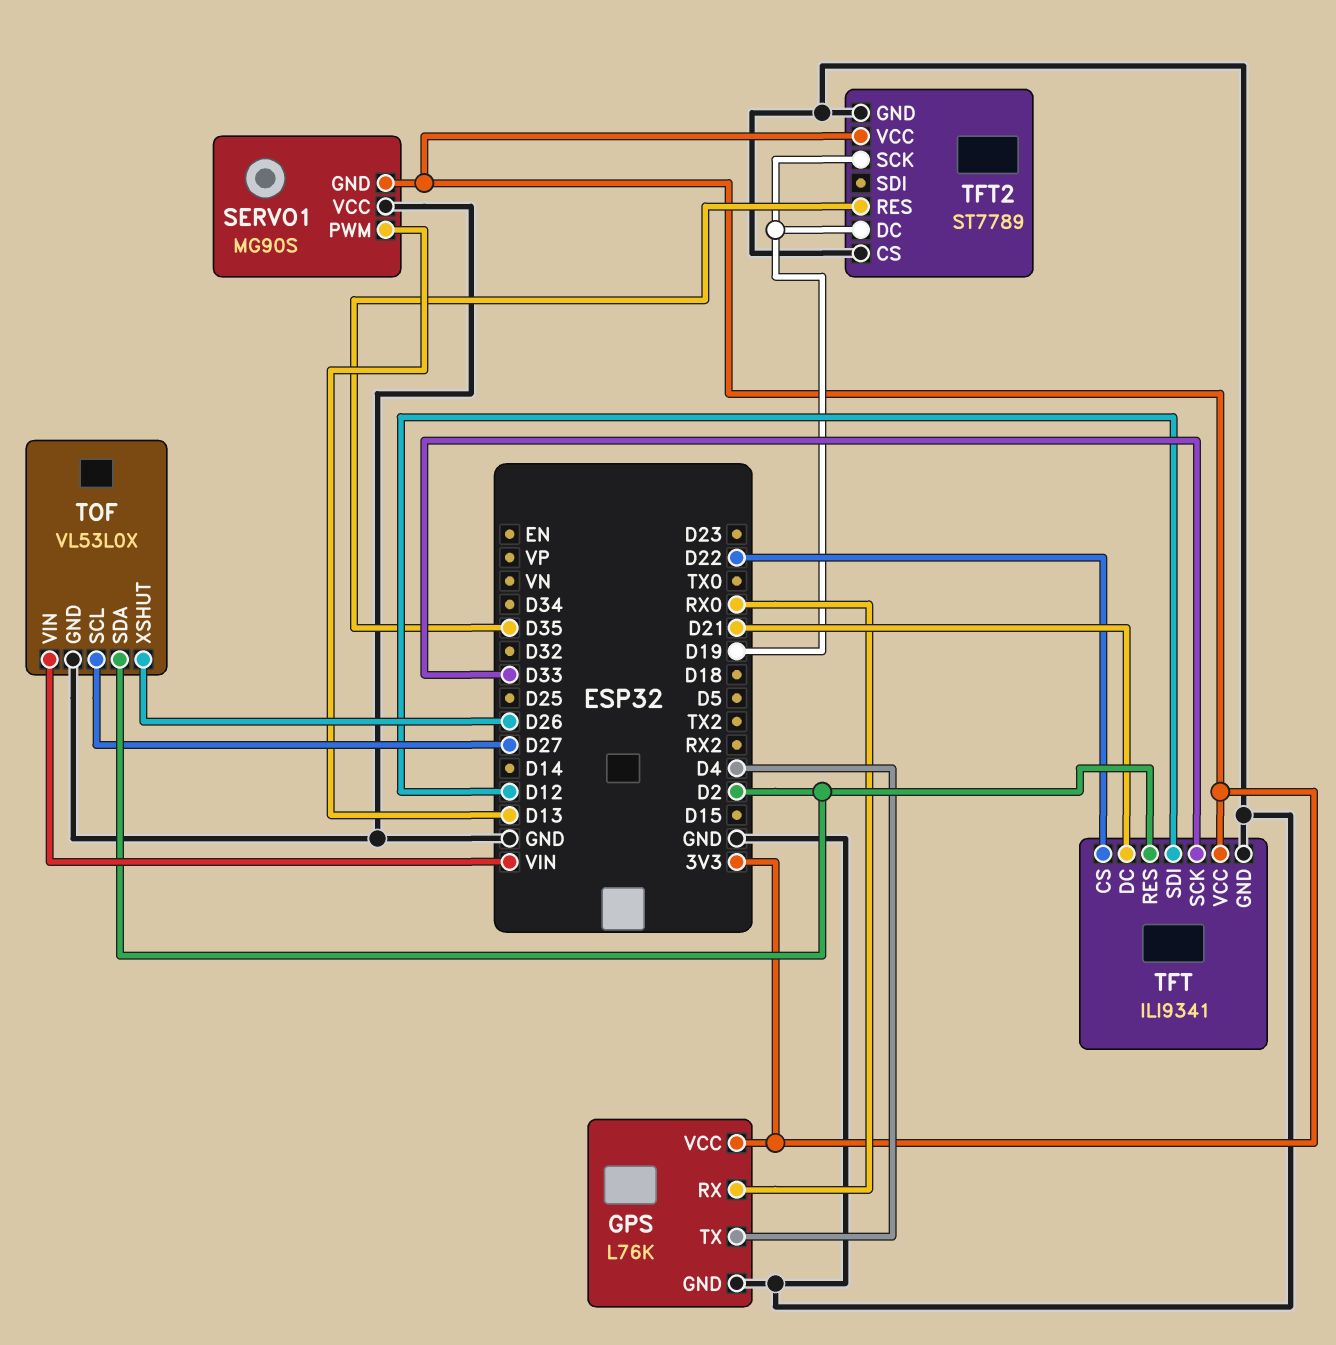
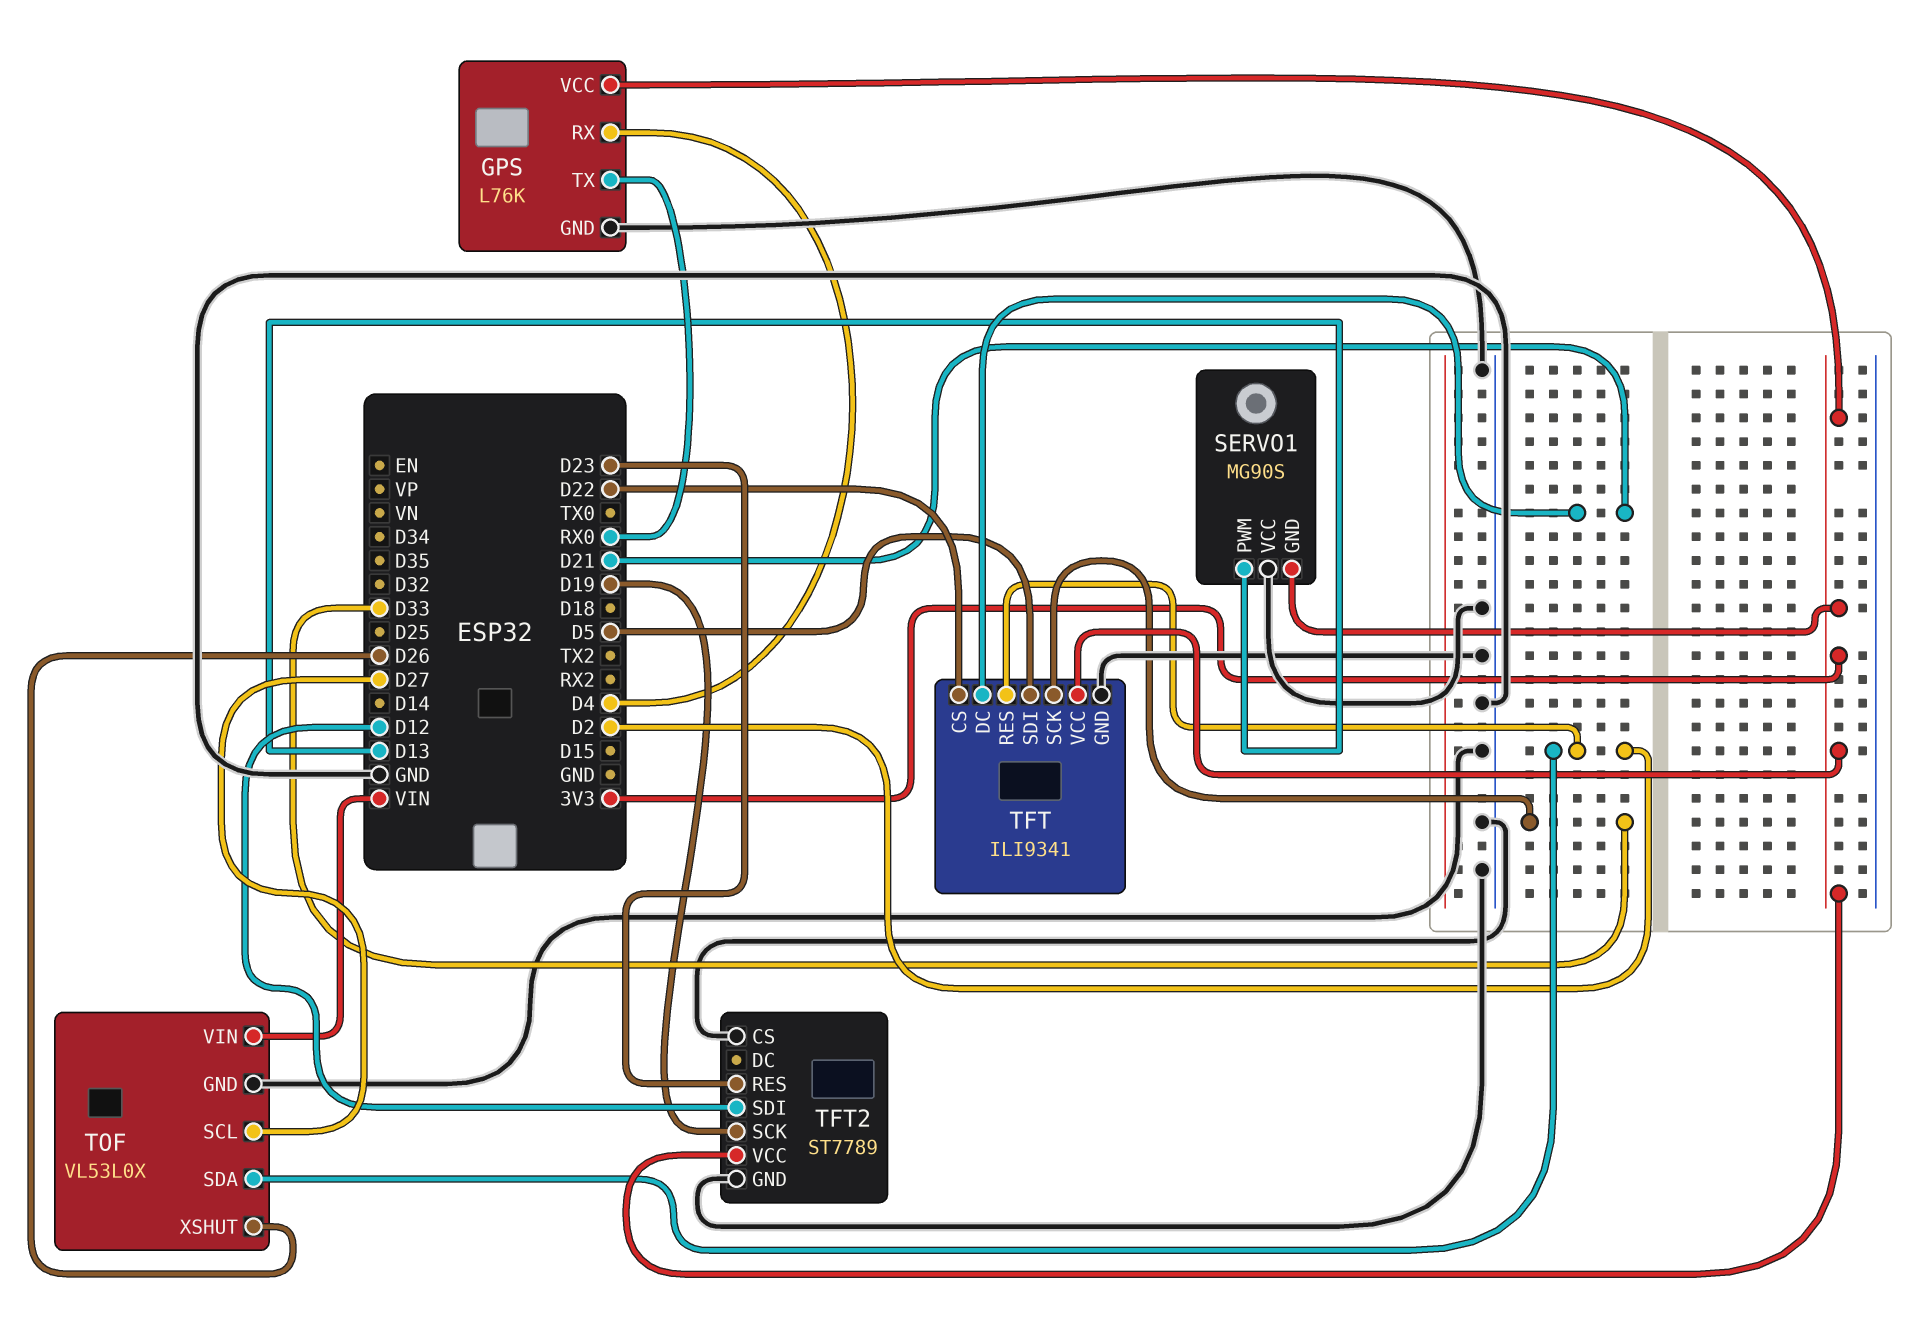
GPS pin RX: RX0 -> D4
GPS pin TX: D4 -> RX0
TFT pin SDI: D12 -> D5
TFT2 pin DC: D19 -> none
TFT2 pin RES: D35 -> D23
TFT2 pin SDI: none -> D12

